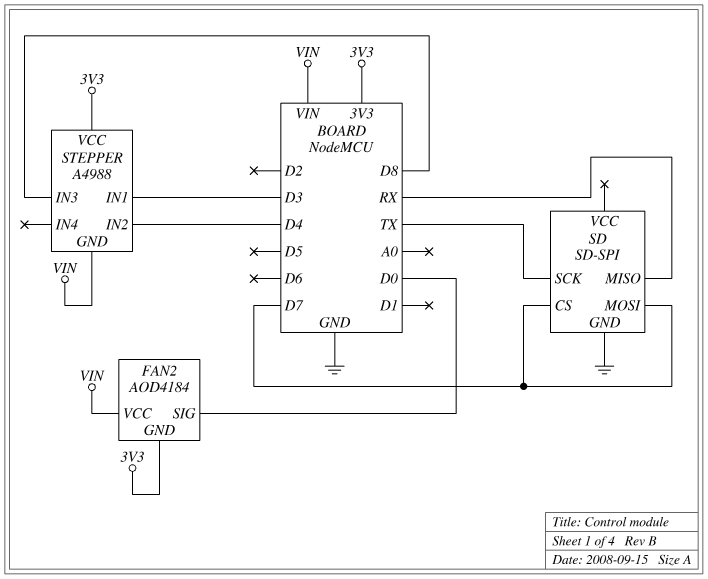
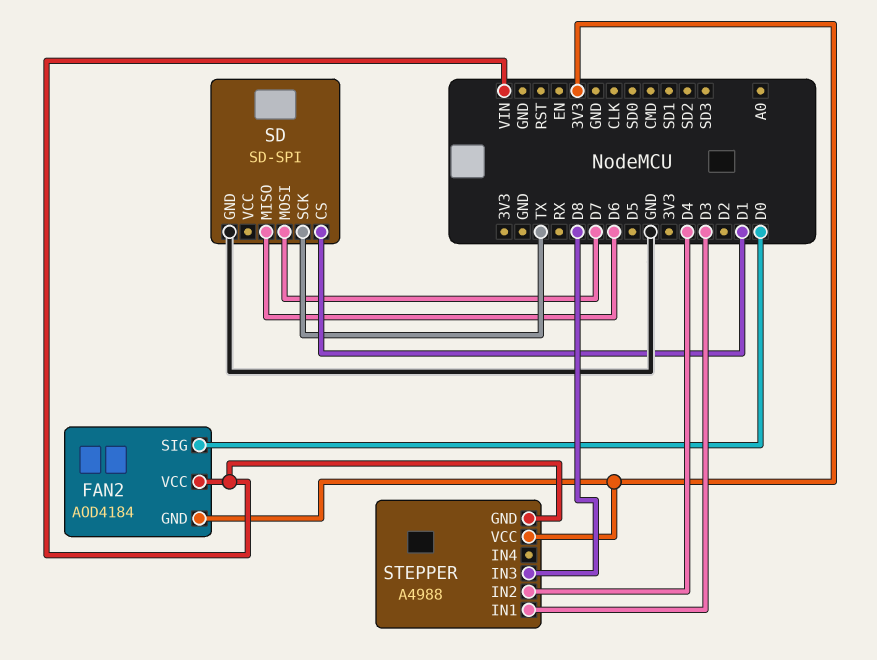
SD pin CS: D7 -> D1
SD pin MISO: RX -> D6

